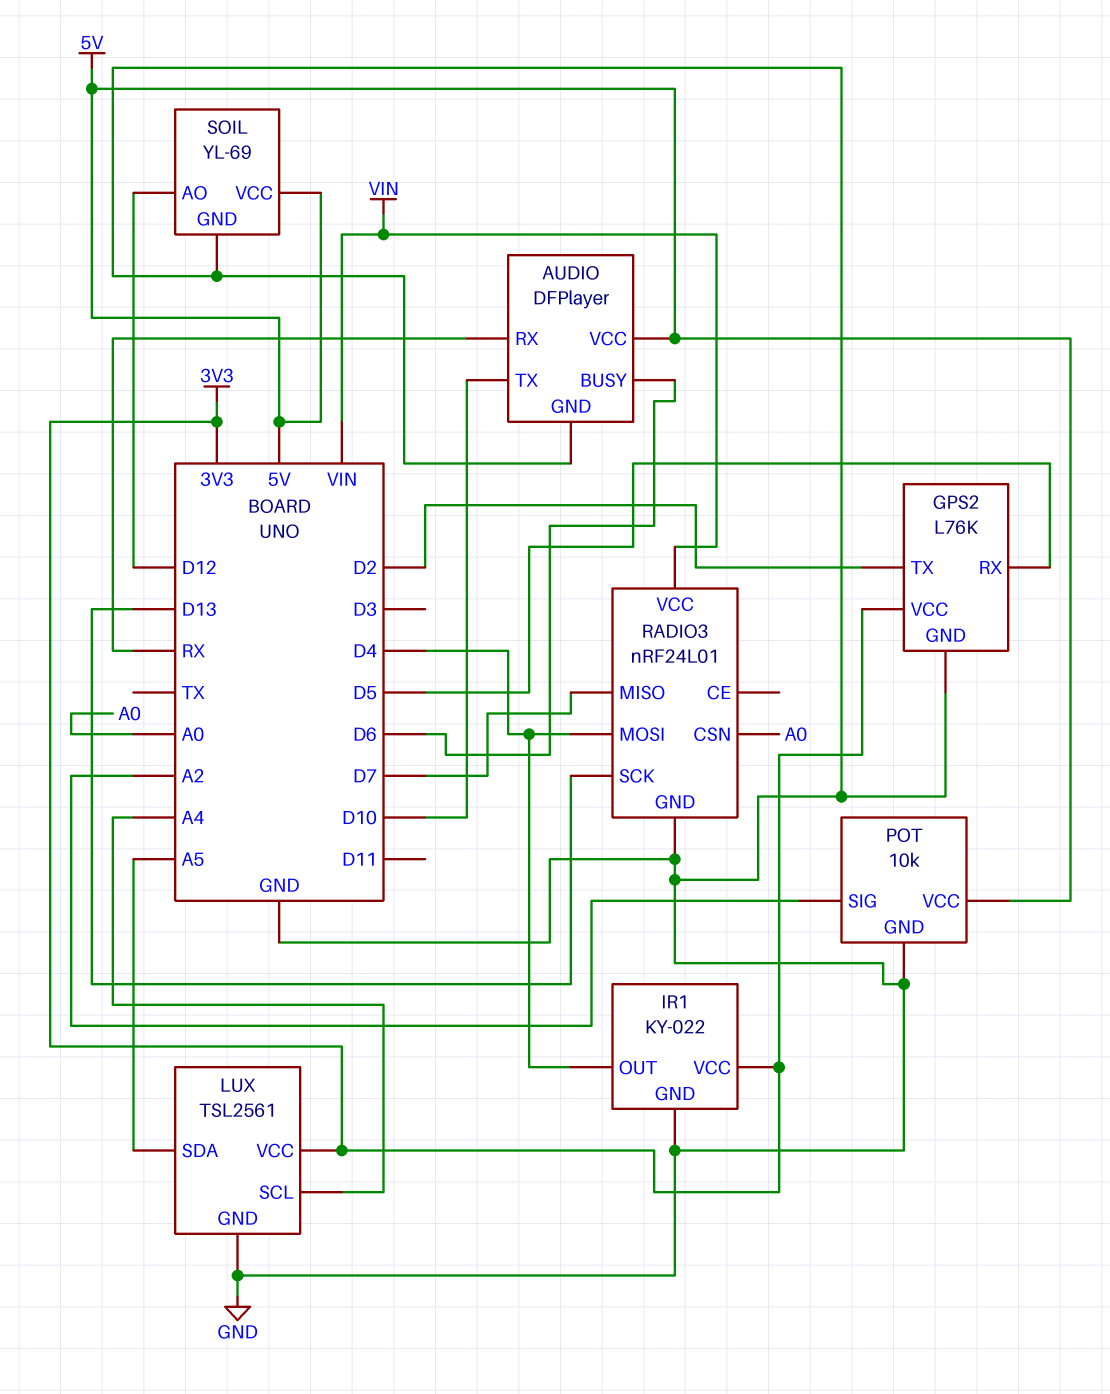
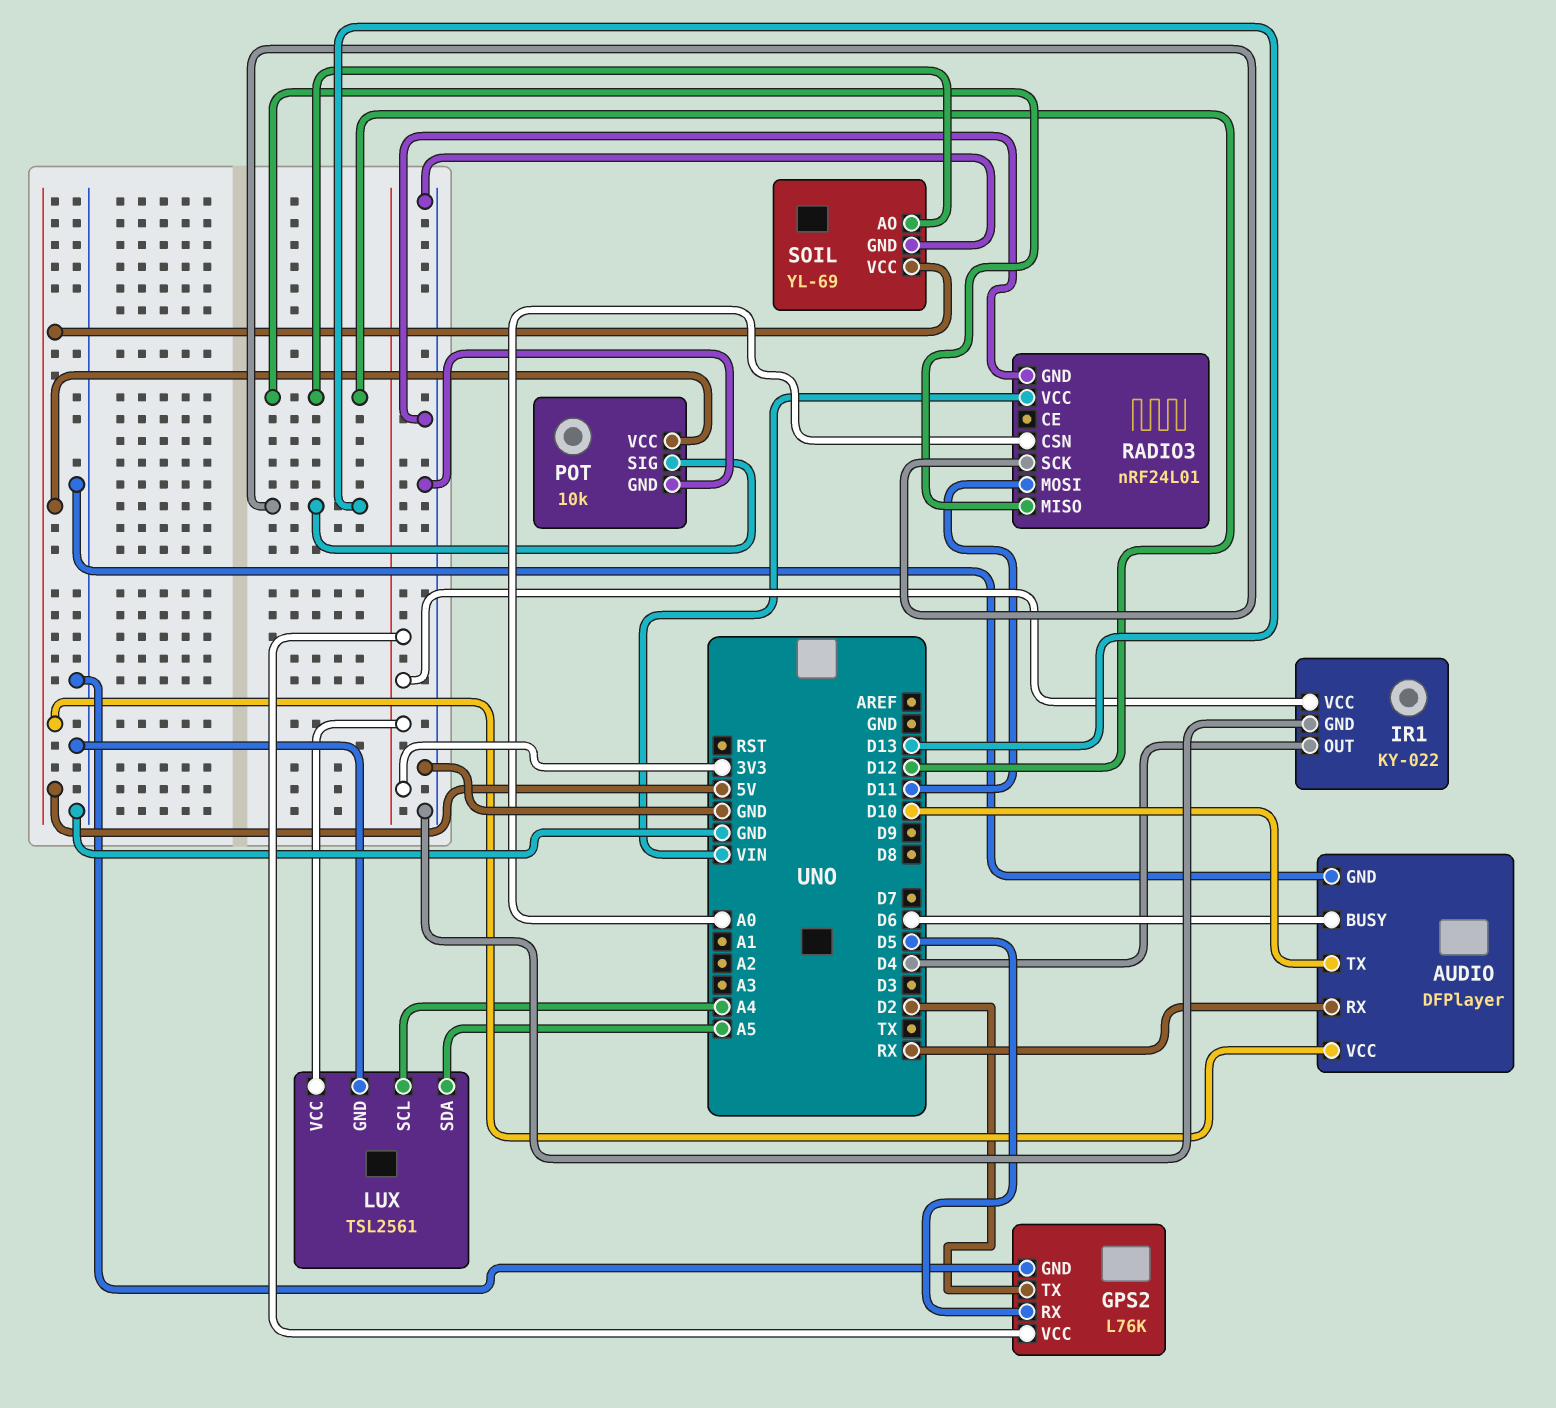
POT pin SIG: A2 -> D13
RADIO3 pin MISO: D7 -> D12
RADIO3 pin MOSI: D4 -> D11

